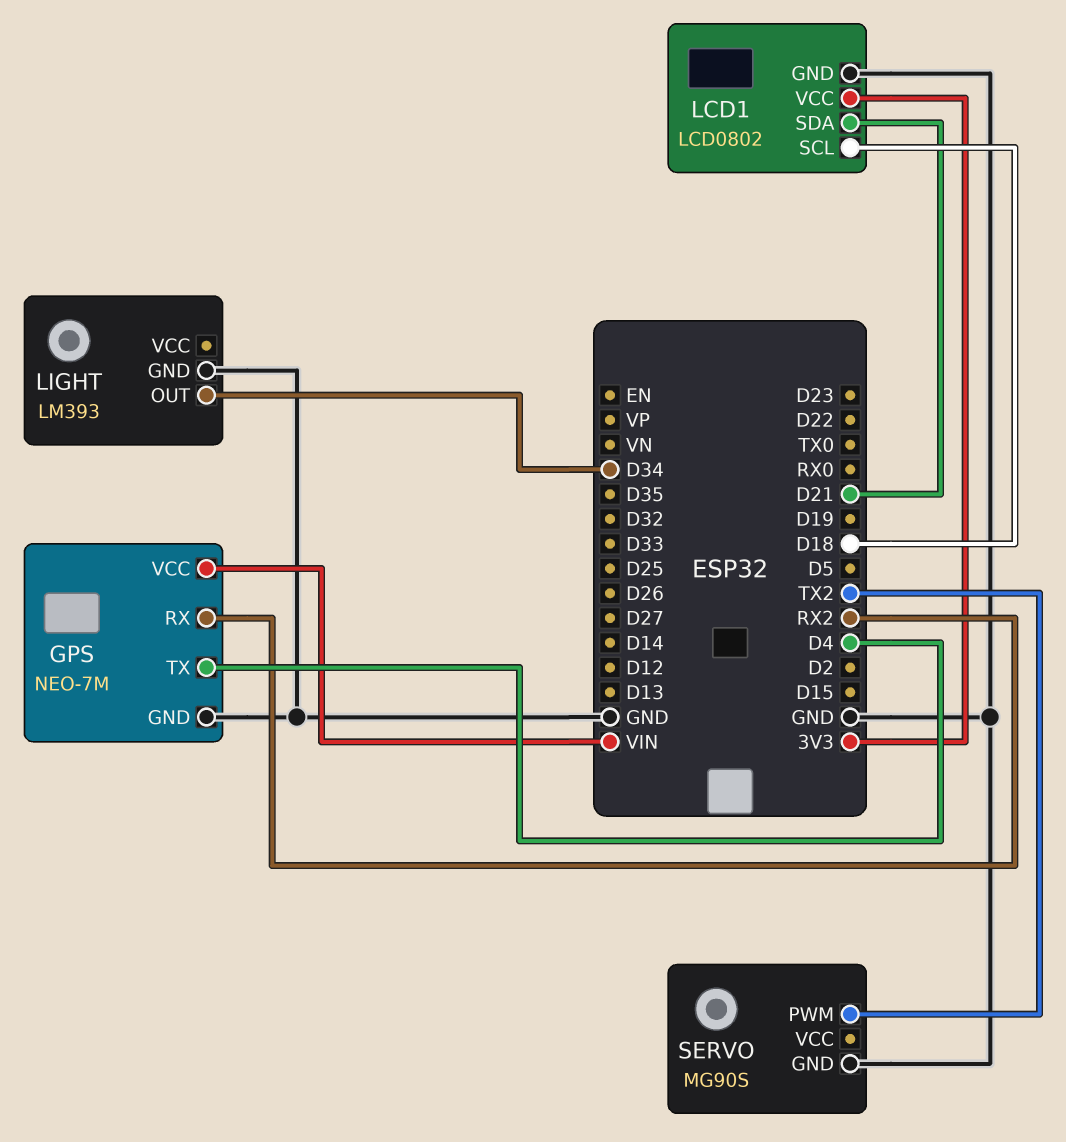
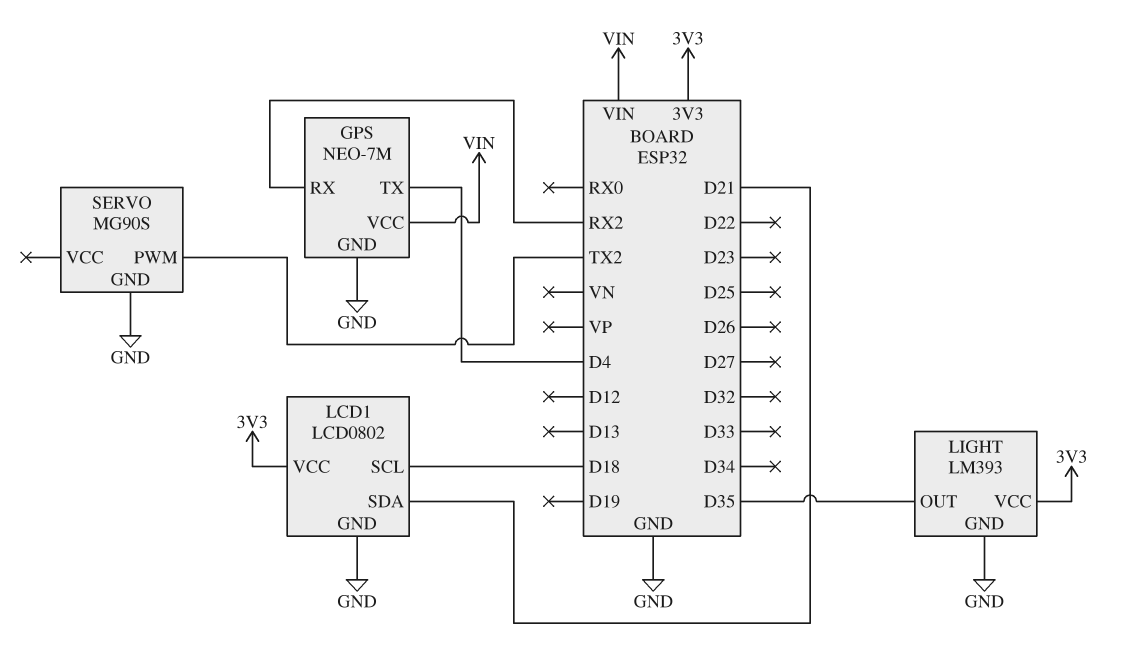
LIGHT pin OUT: D34 -> D35
LIGHT pin VCC: none -> 3V3

